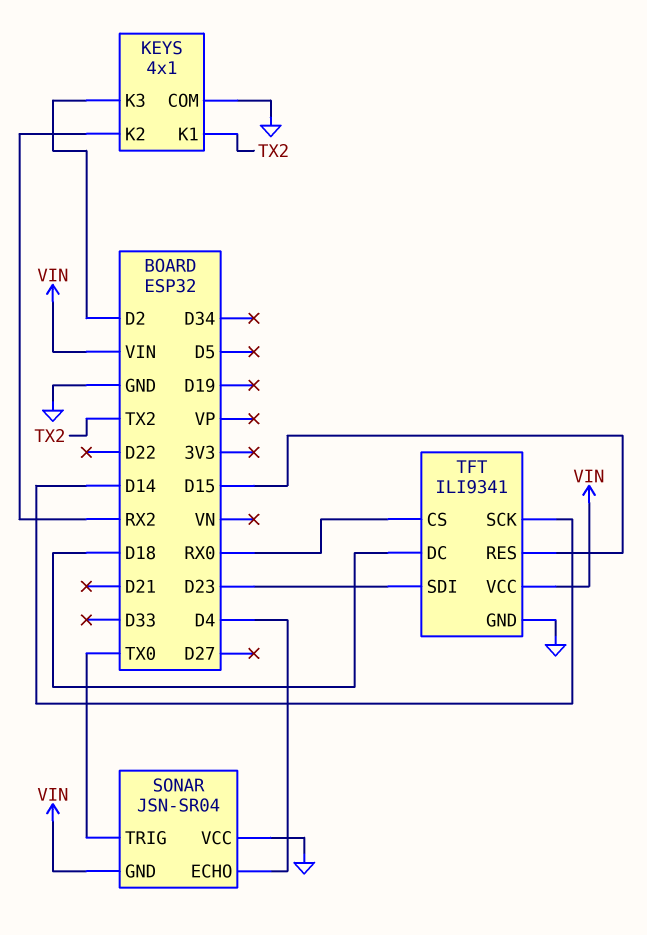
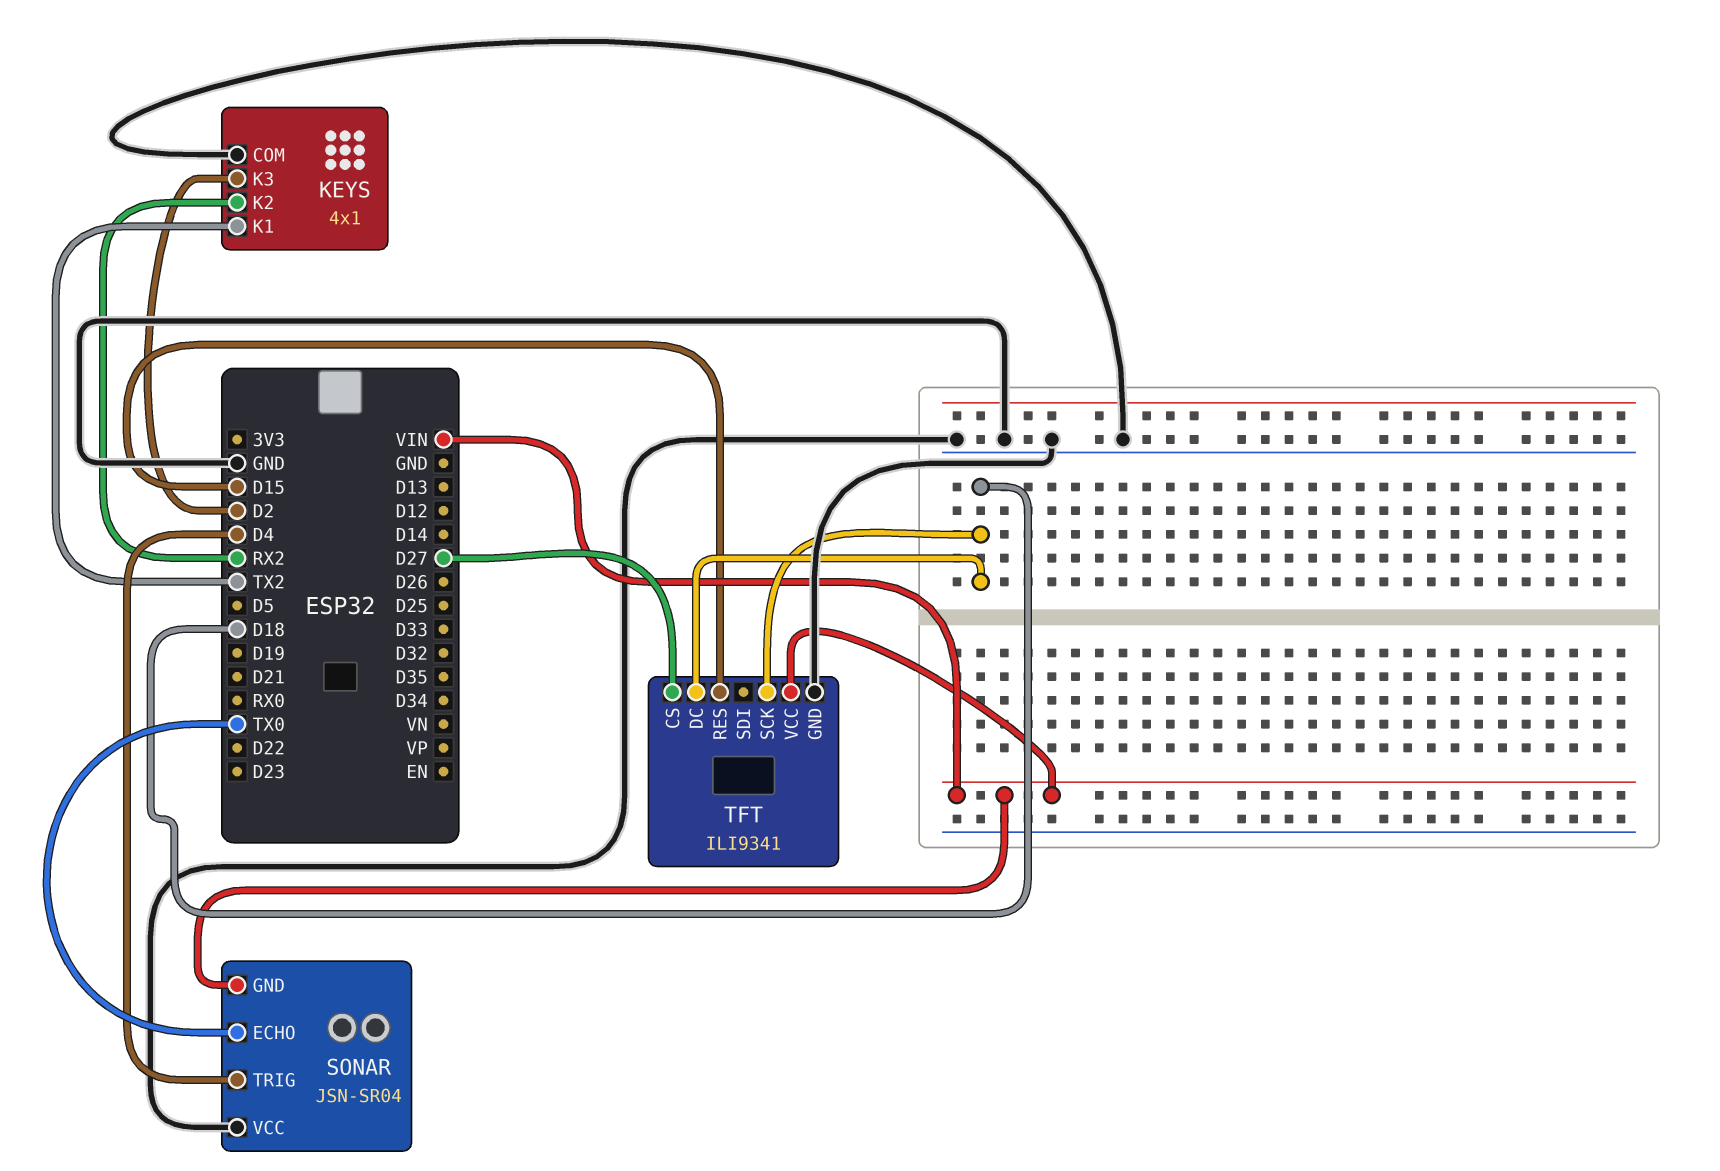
SONAR pin ECHO: D4 -> TX0
SONAR pin TRIG: TX0 -> D4
TFT pin CS: RX0 -> D27
TFT pin SCK: D14 -> D18
TFT pin SDI: D23 -> none

